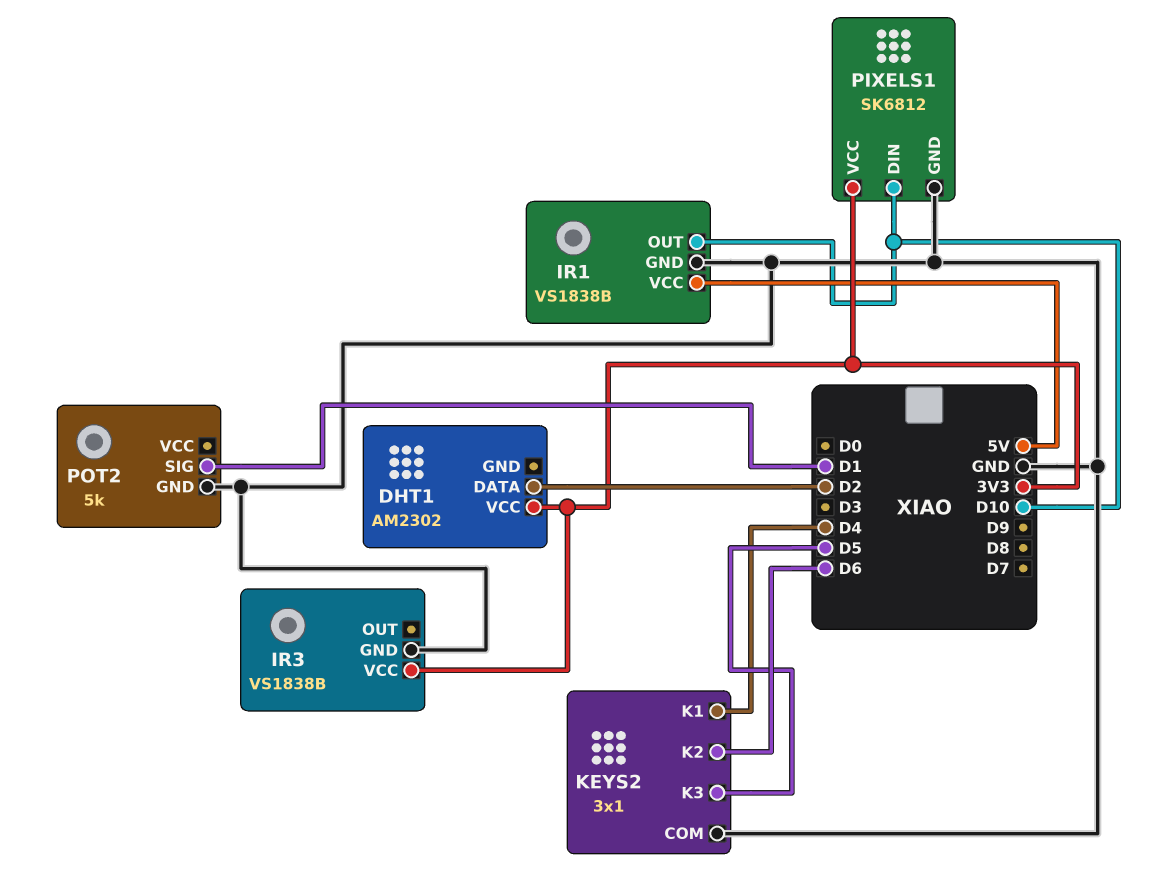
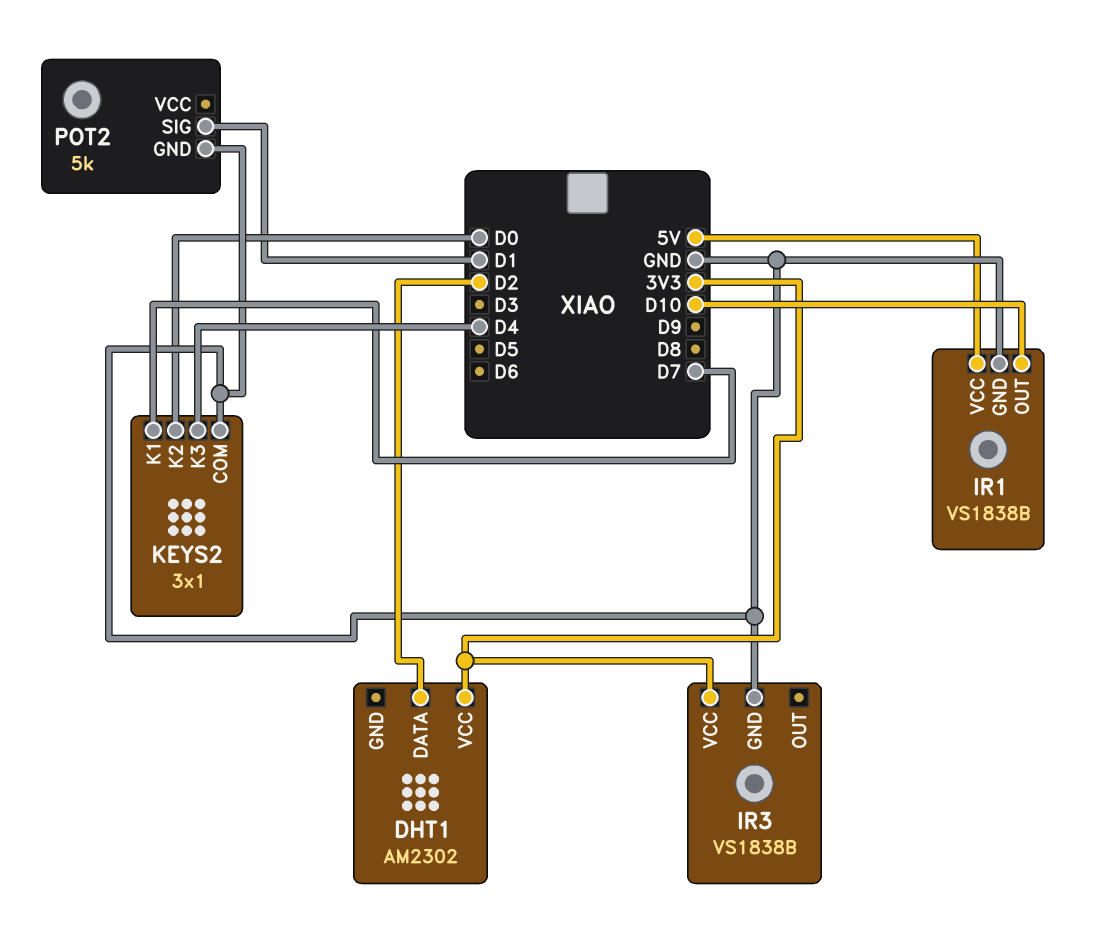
KEYS2 pin K1: D4 -> D7
KEYS2 pin K2: D6 -> D0
KEYS2 pin K3: D5 -> D4
PIXELS1: SK6812 -> none
PIXELS1 pin DIN: D10 -> none
PIXELS1 pin GND: GND -> none
PIXELS1 pin VCC: 3V3 -> none

